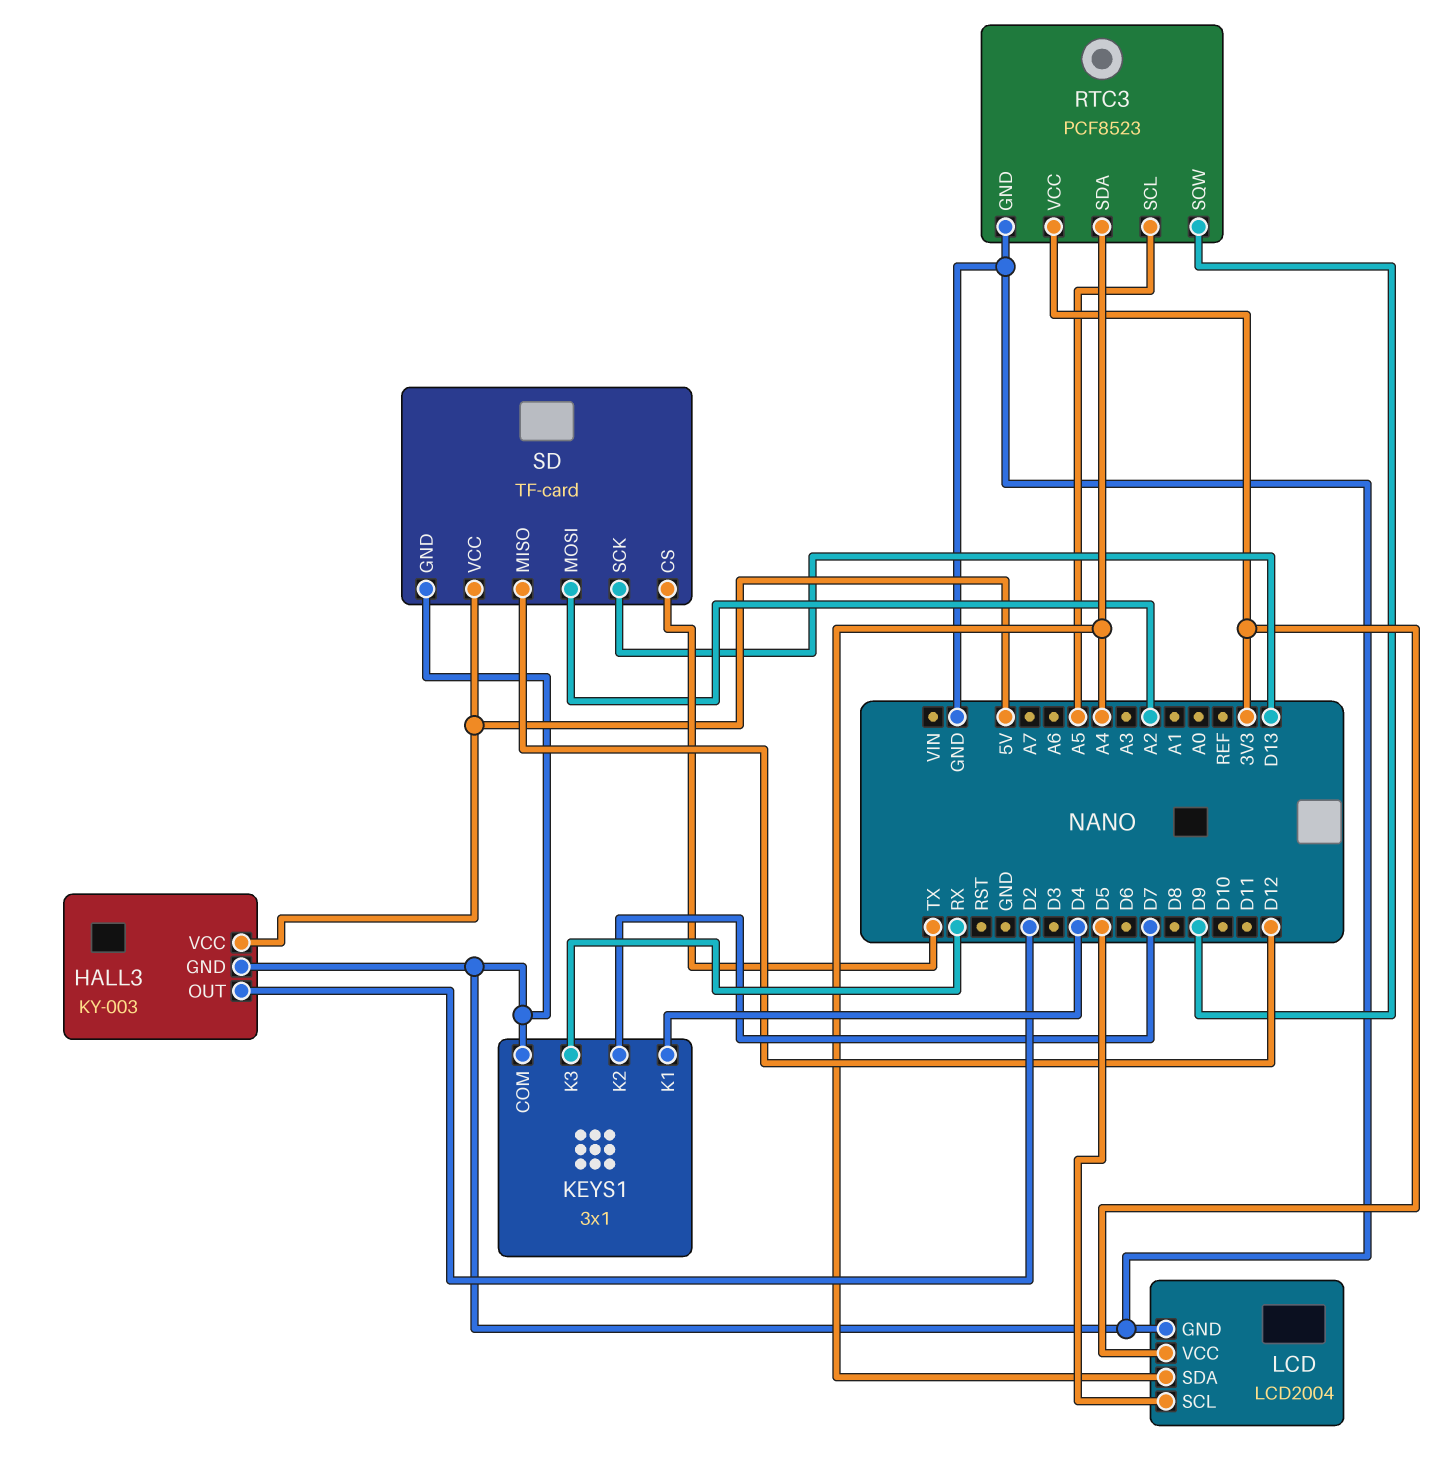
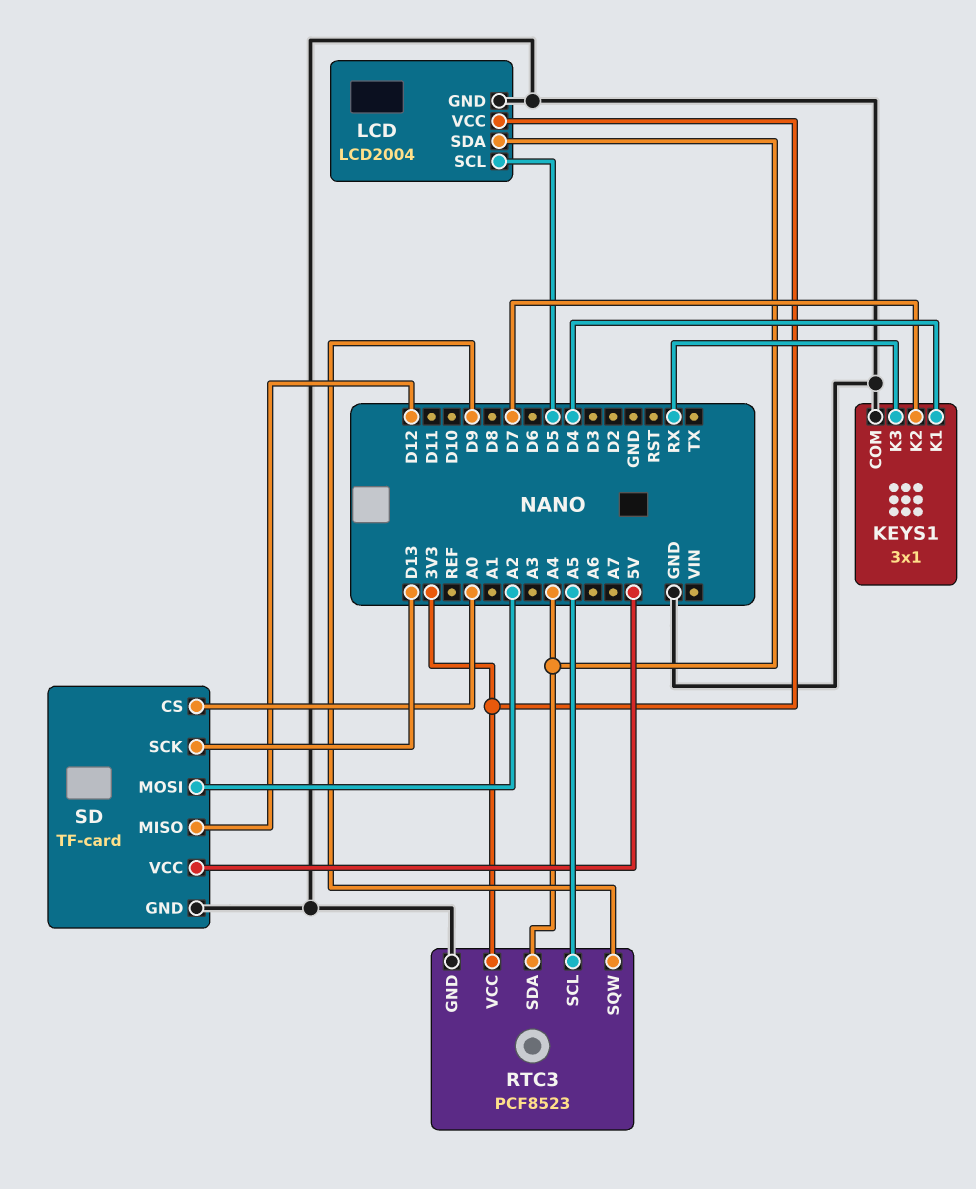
HALL3: KY-003 -> none
HALL3 pin GND: GND -> none
HALL3 pin OUT: D2 -> none
HALL3 pin VCC: 5V -> none
SD pin CS: TX -> A0

